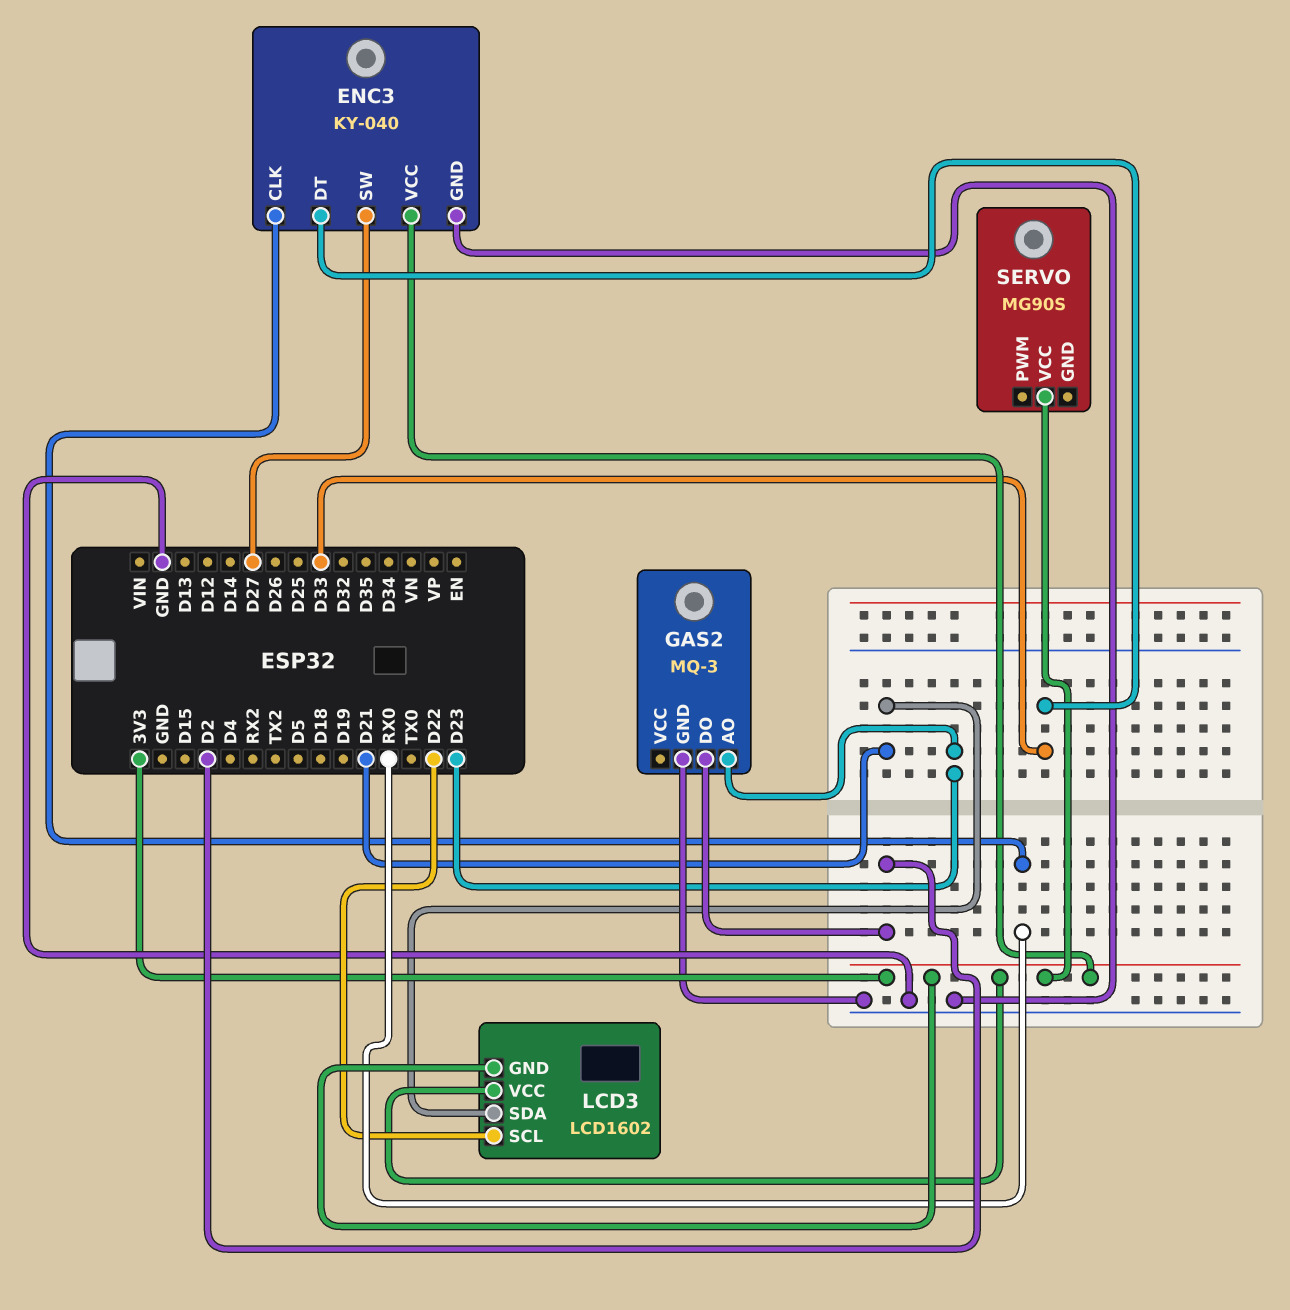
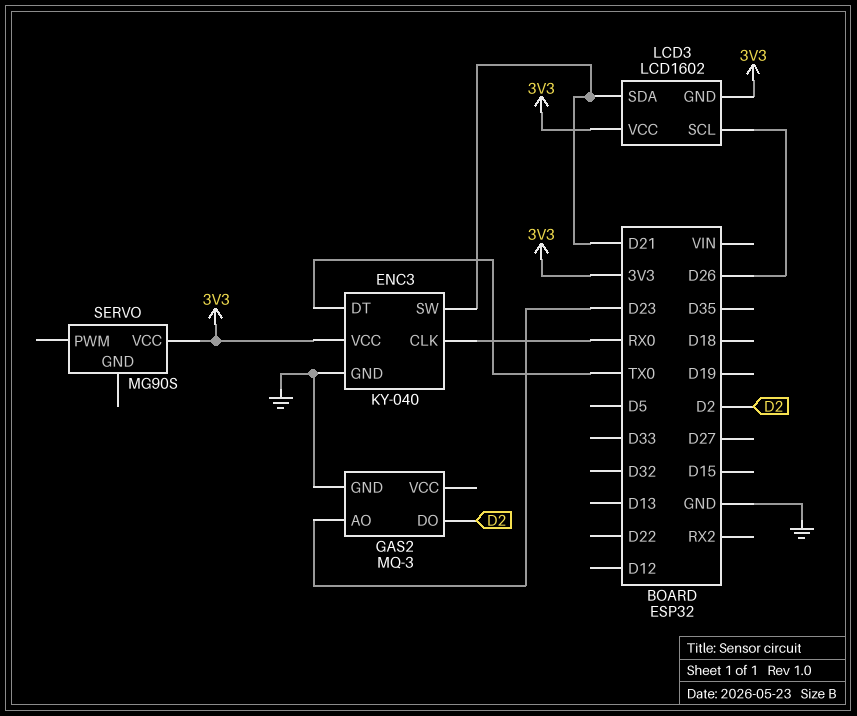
ENC3 pin DT: D33 -> TX0
ENC3 pin SW: D27 -> D21
LCD3 pin SCL: D22 -> D26

